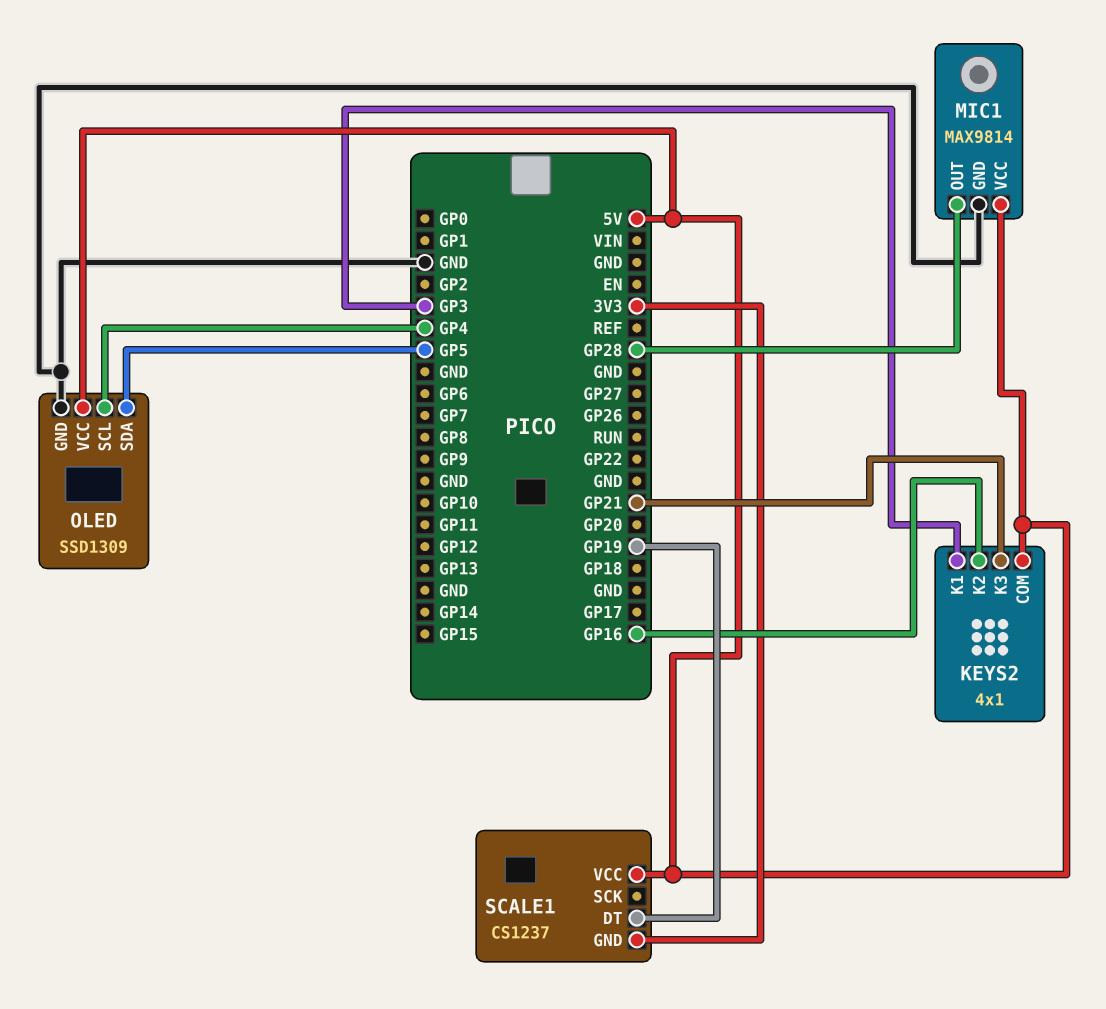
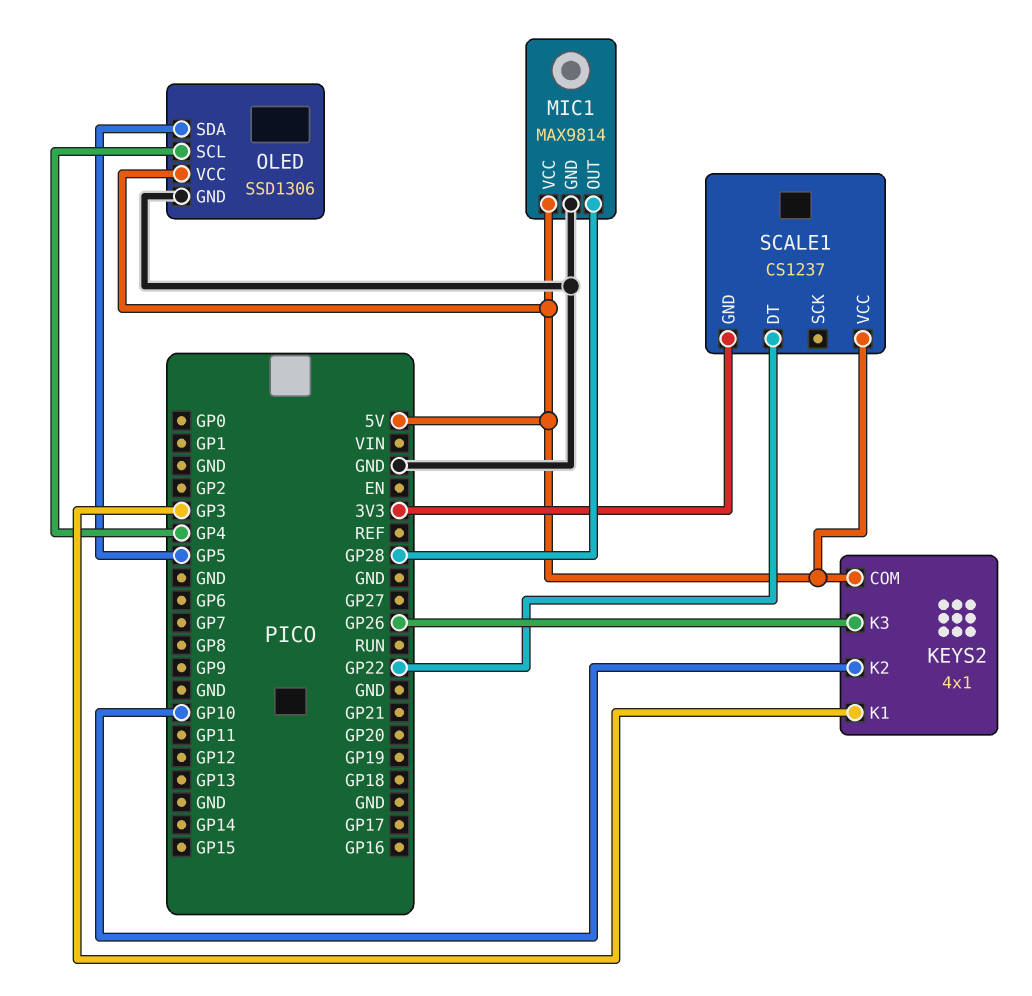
KEYS2 pin K2: GP16 -> GP10
KEYS2 pin K3: GP21 -> GP26
OLED: SSD1309 -> SSD1306
SCALE1 pin DT: GP19 -> GP22

